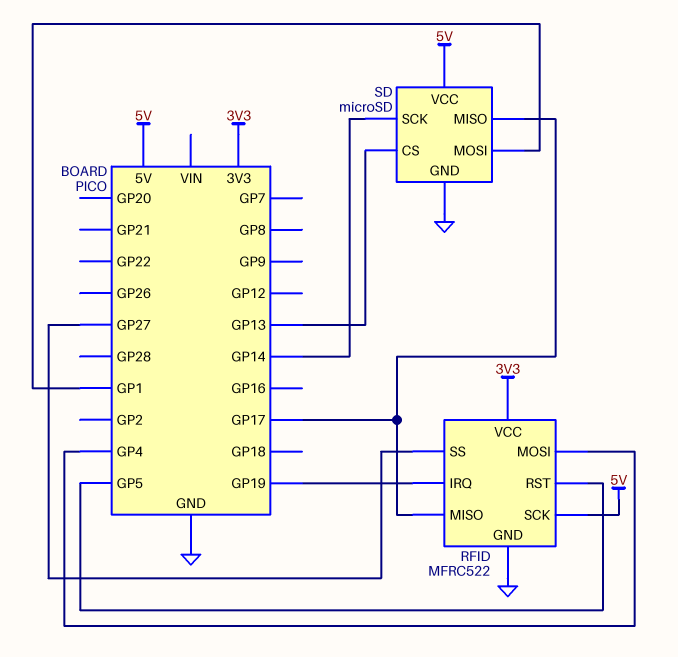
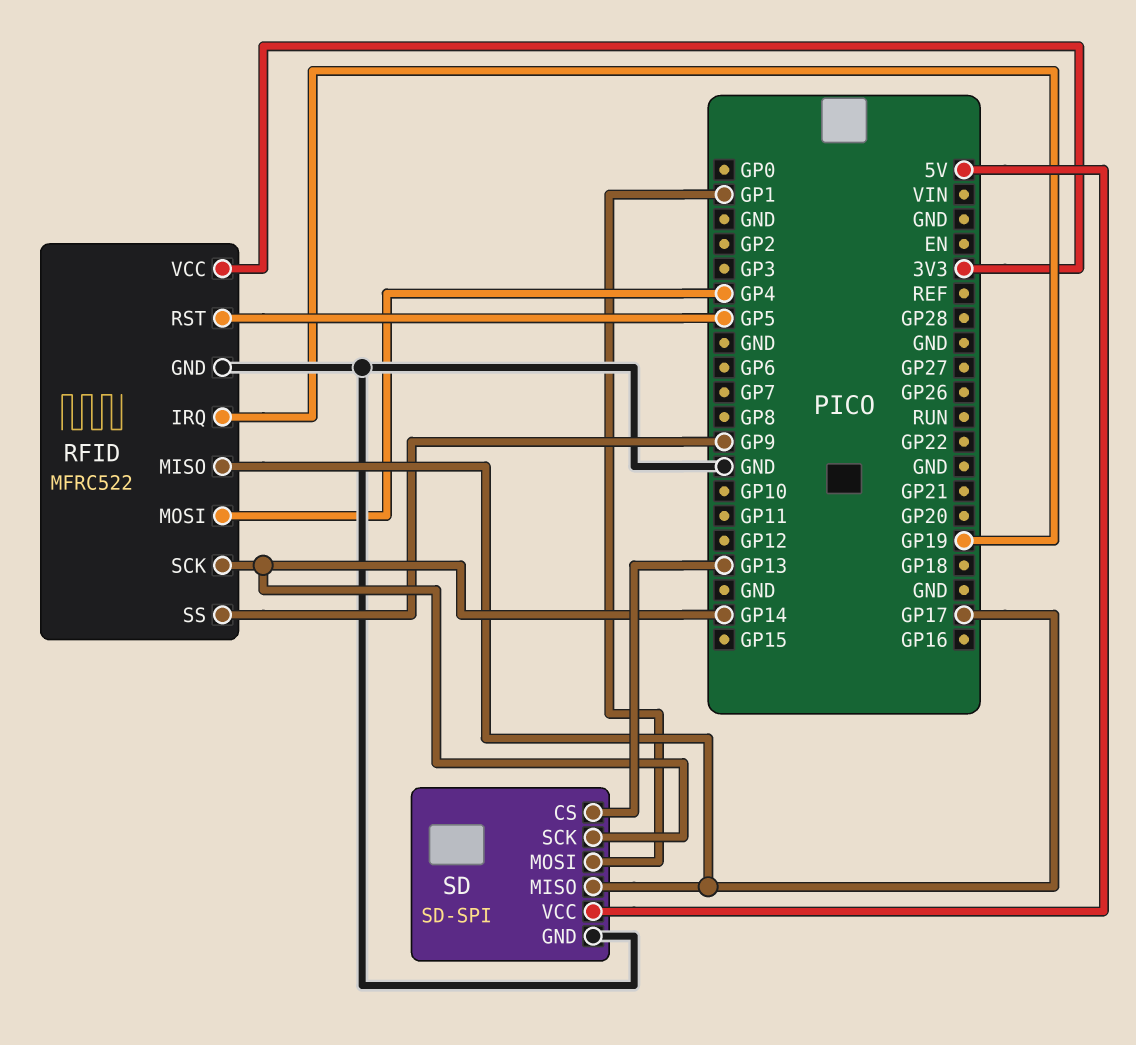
RFID pin SCK: 5V -> GP14
RFID pin SS: GP27 -> GP9
SD: microSD -> SD-SPI

